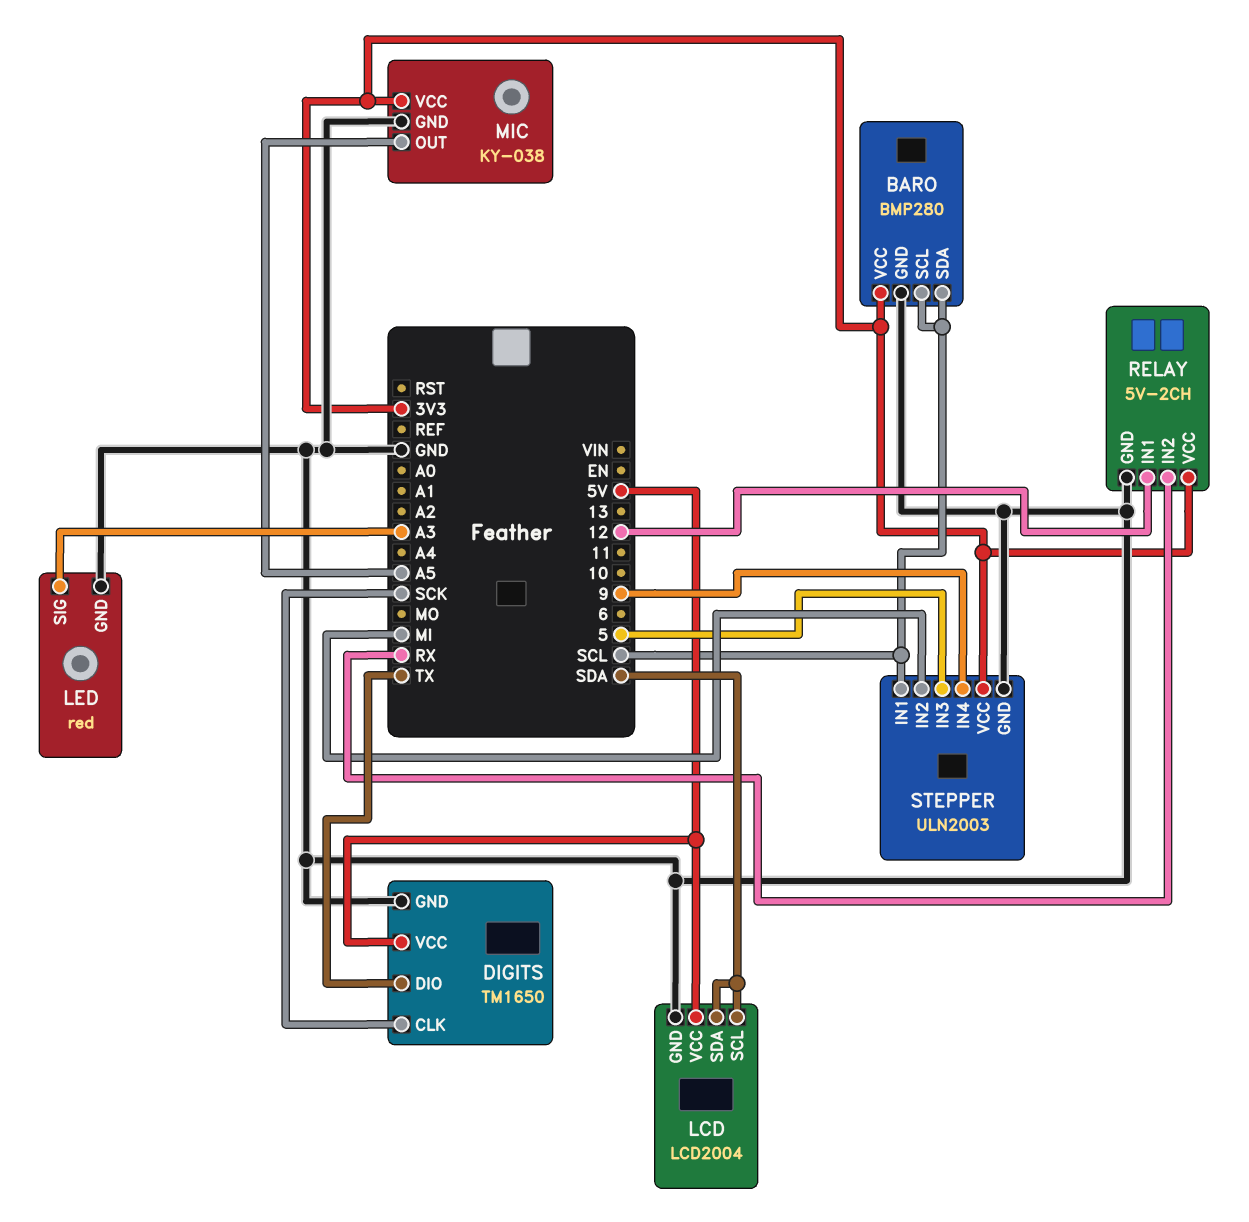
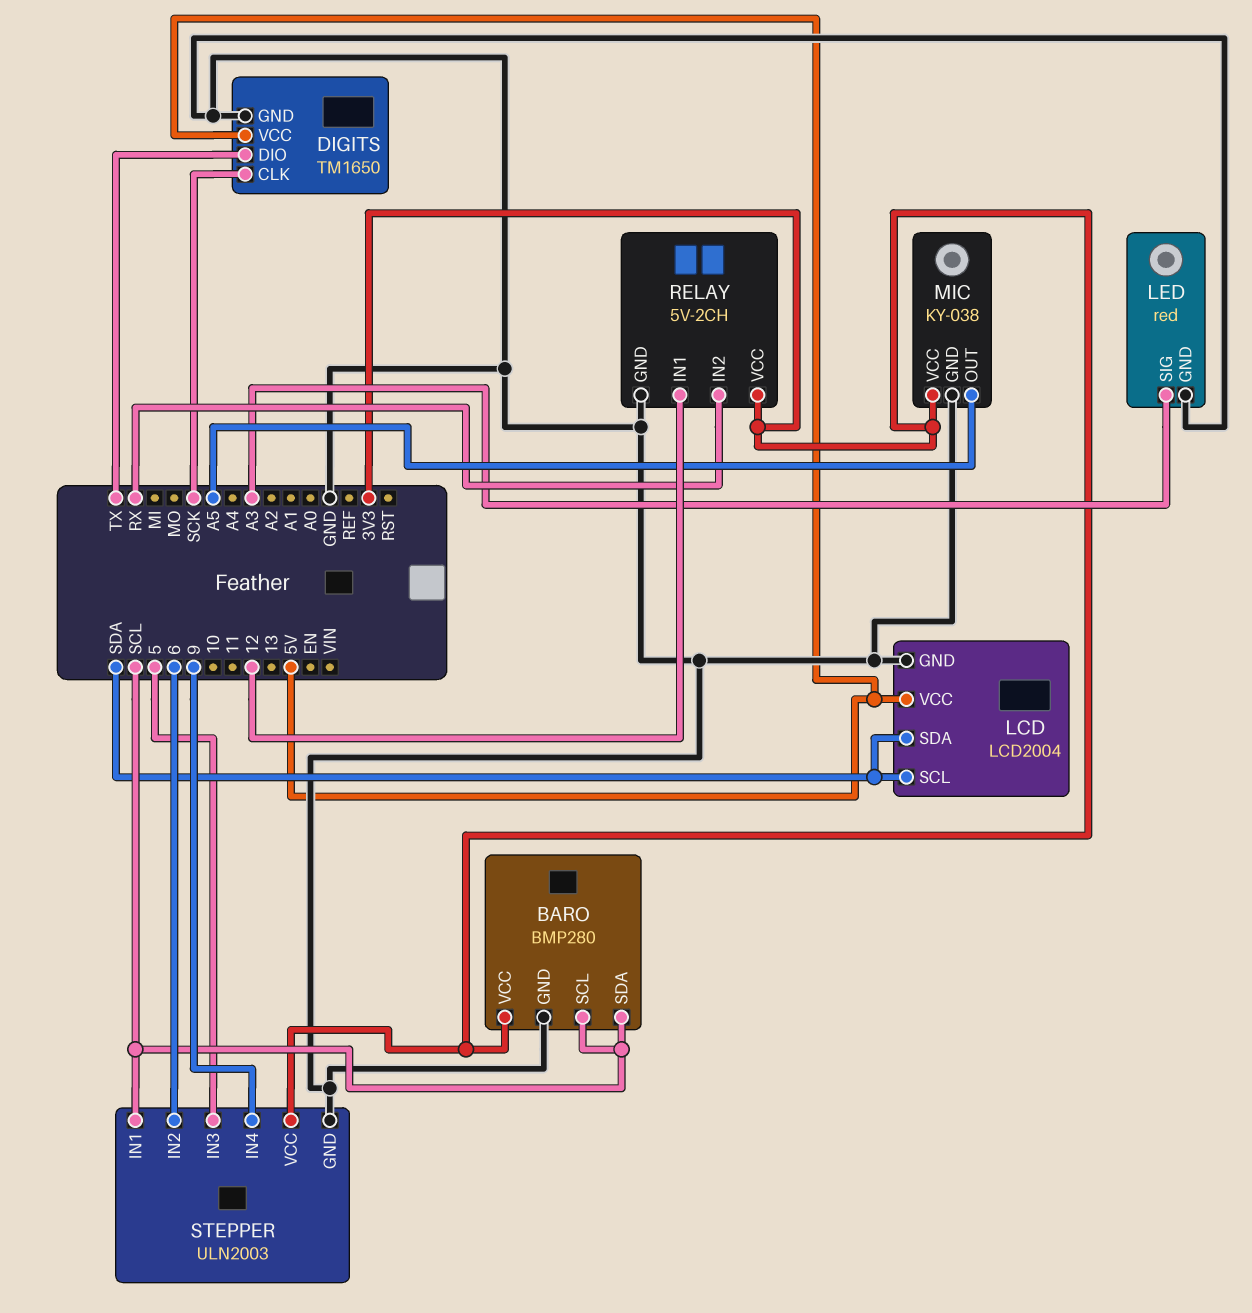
STEPPER pin IN2: MI -> 6

